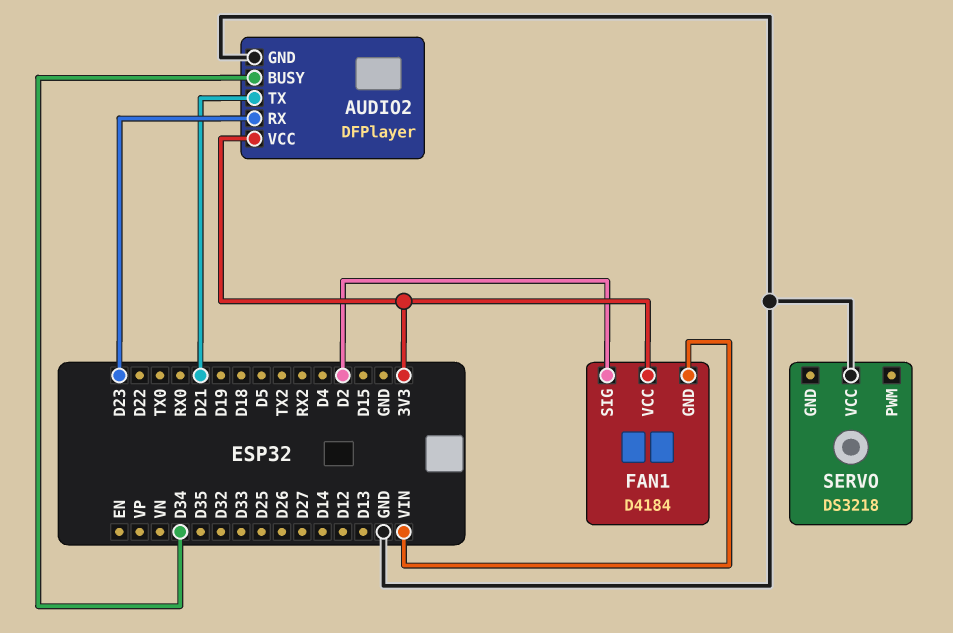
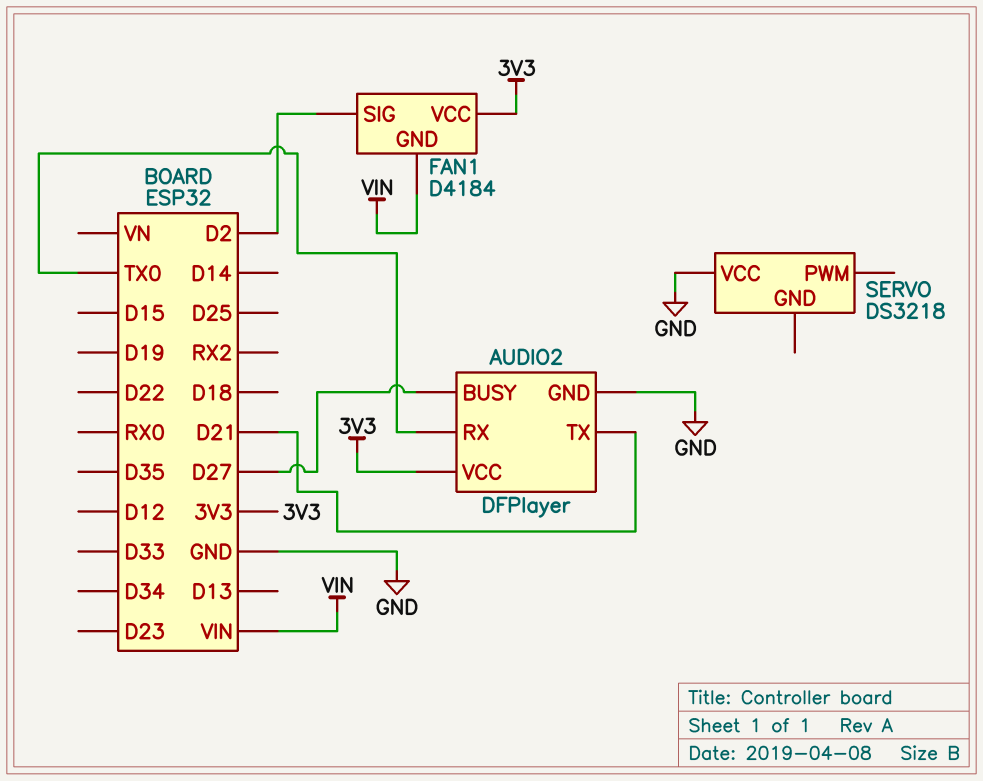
AUDIO2 pin BUSY: D34 -> D27
AUDIO2 pin RX: D23 -> TX0

